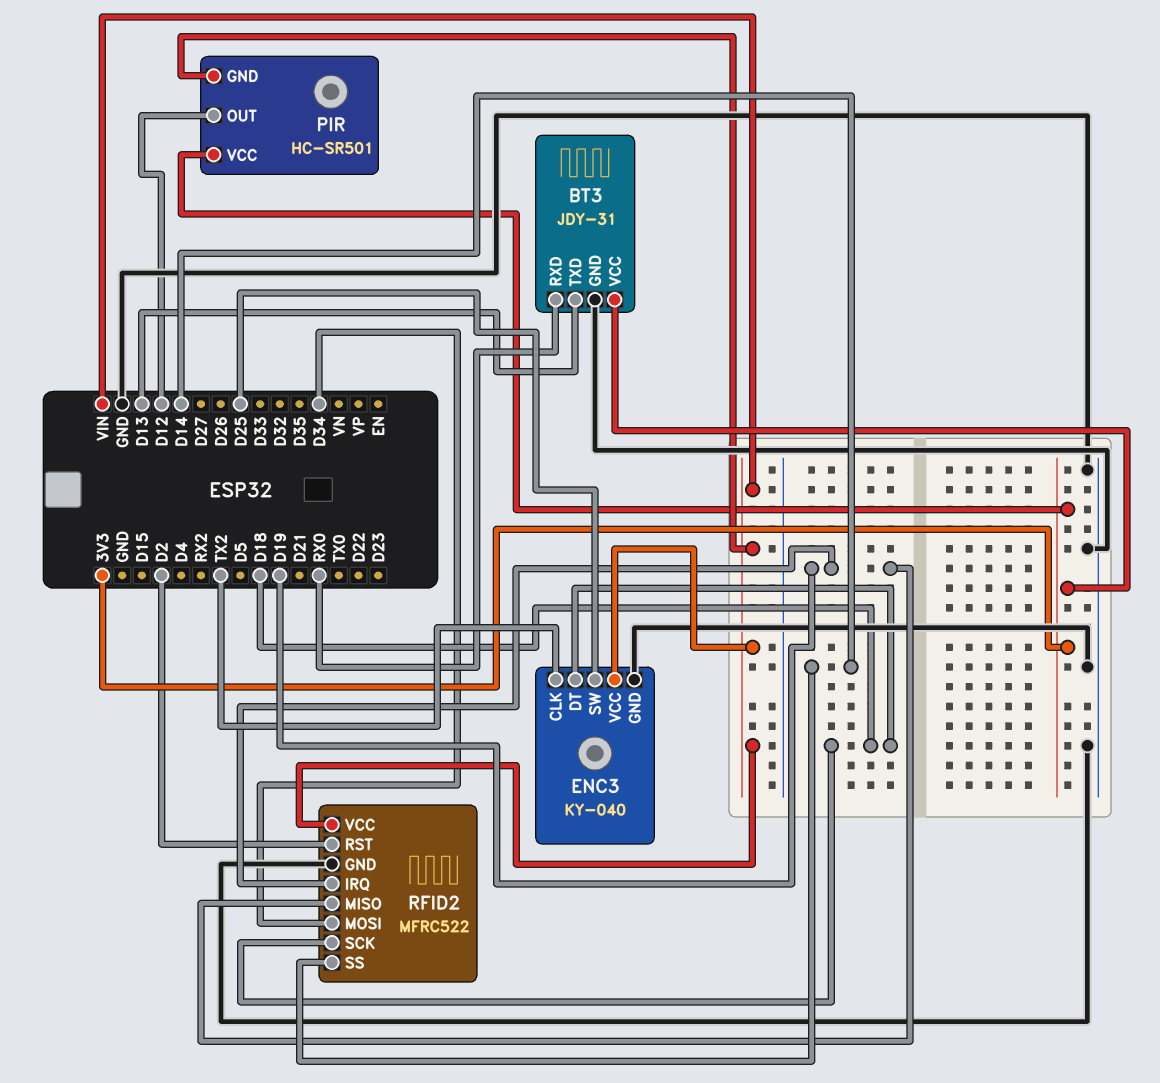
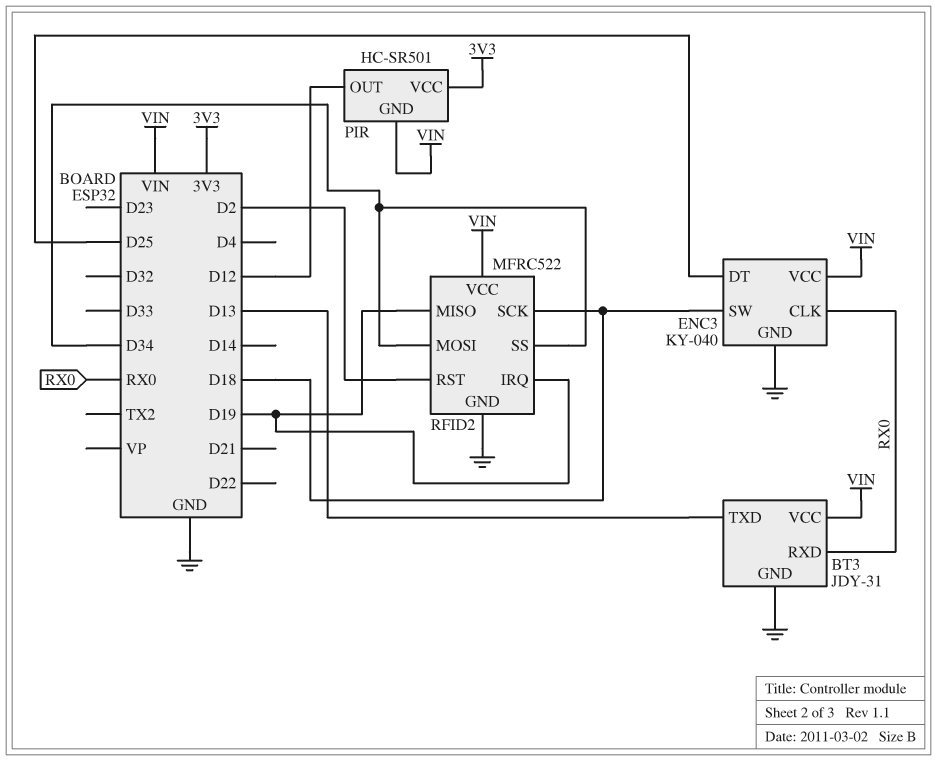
BT3 pin VCC: 3V3 -> VIN
ENC3 pin CLK: TX2 -> RX0
ENC3 pin DT: D18 -> D25
ENC3 pin SW: D25 -> D18
RFID2 pin SS: D14 -> D34

